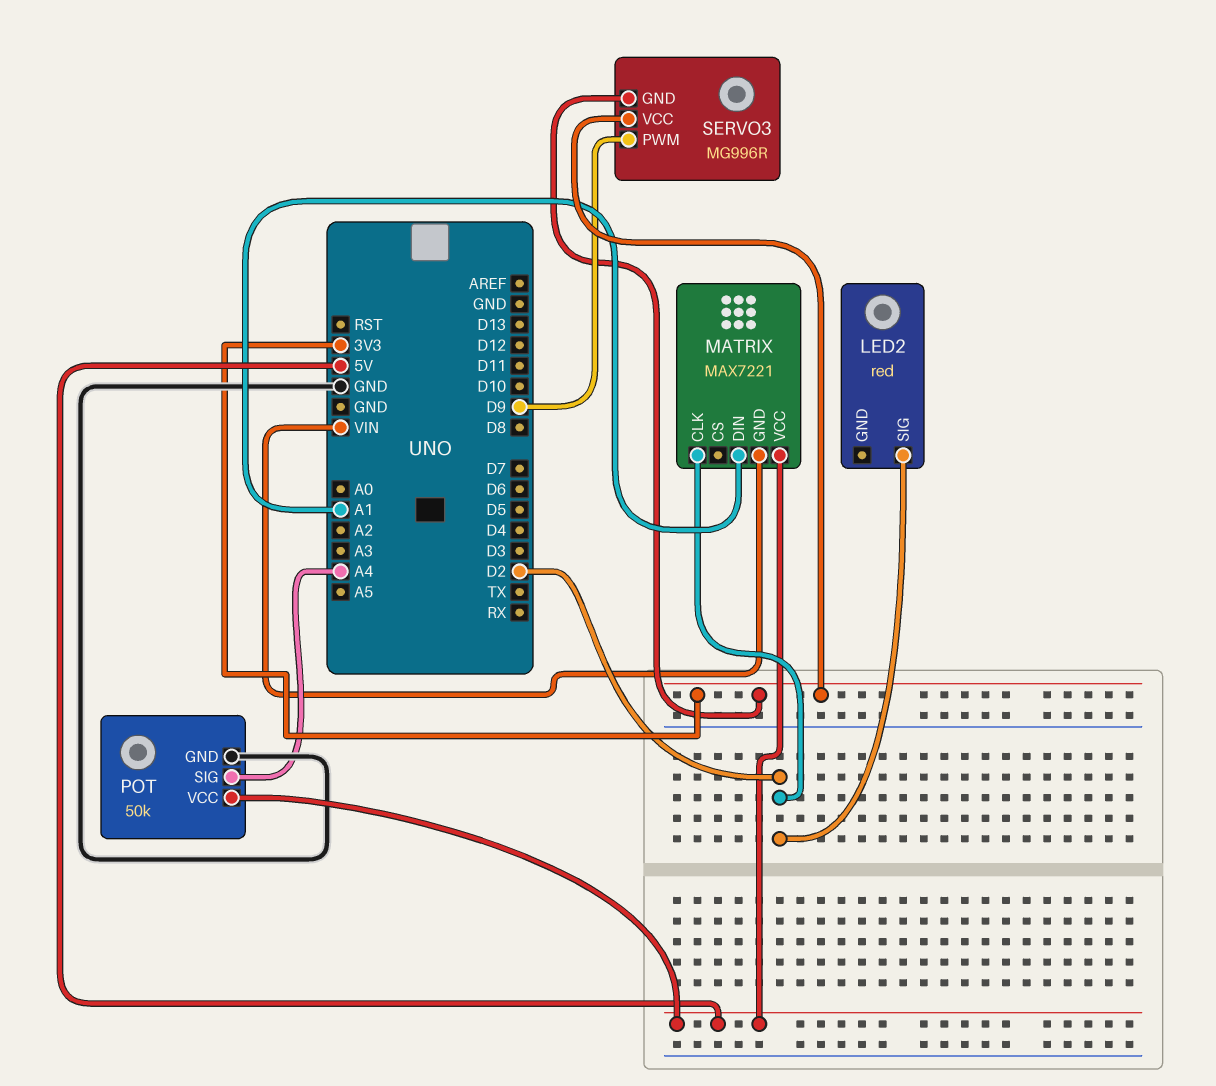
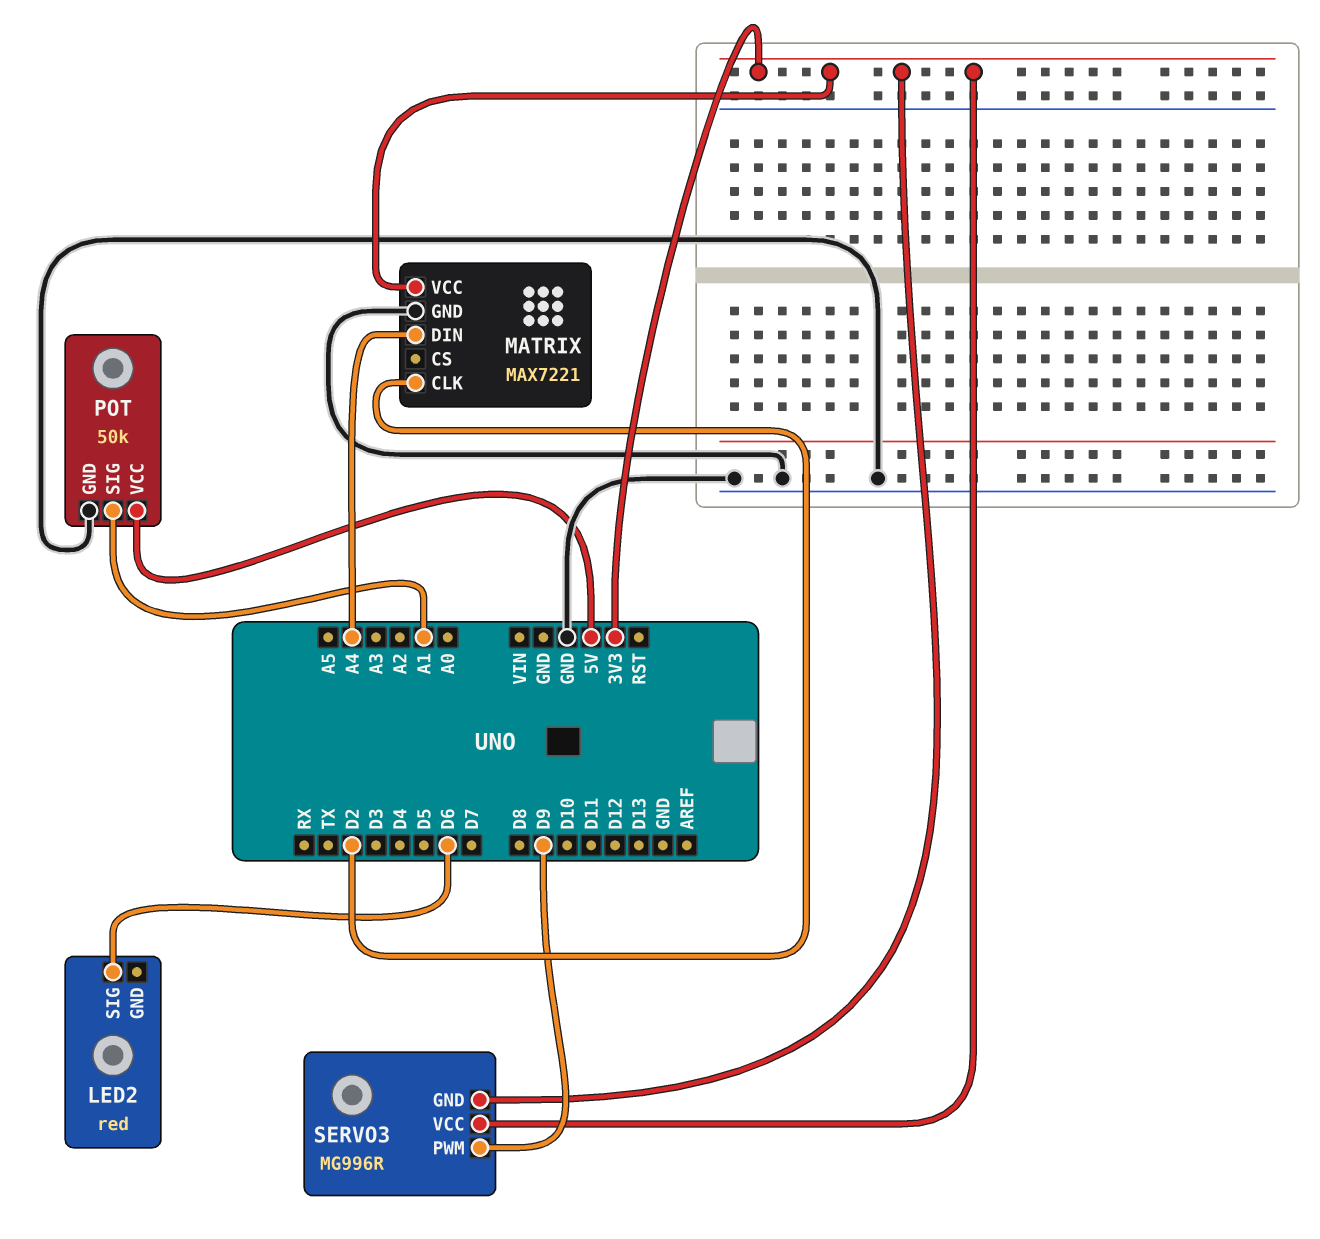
LED2 pin SIG: D2 -> D6
MATRIX pin DIN: A1 -> A4
MATRIX pin GND: VIN -> GND
MATRIX pin VCC: 5V -> 3V3
POT pin SIG: A4 -> A1

